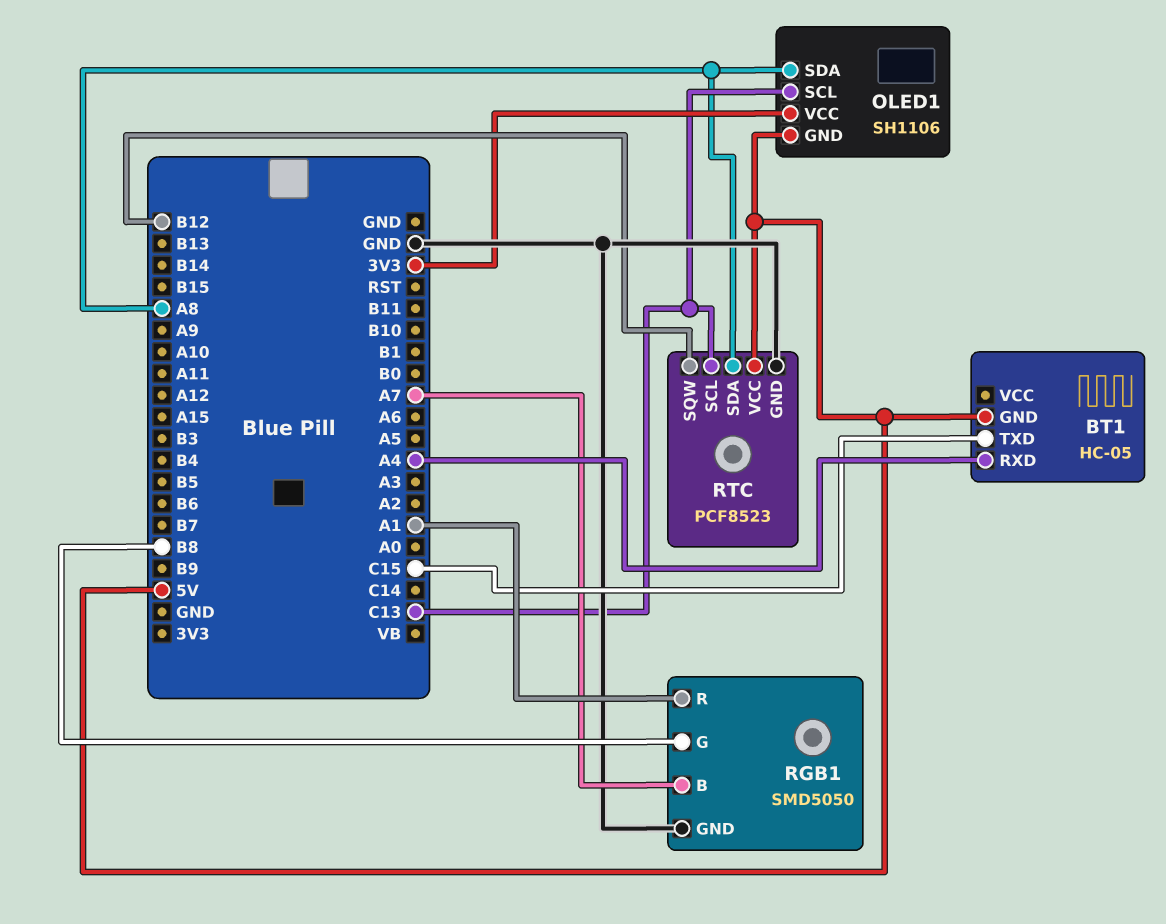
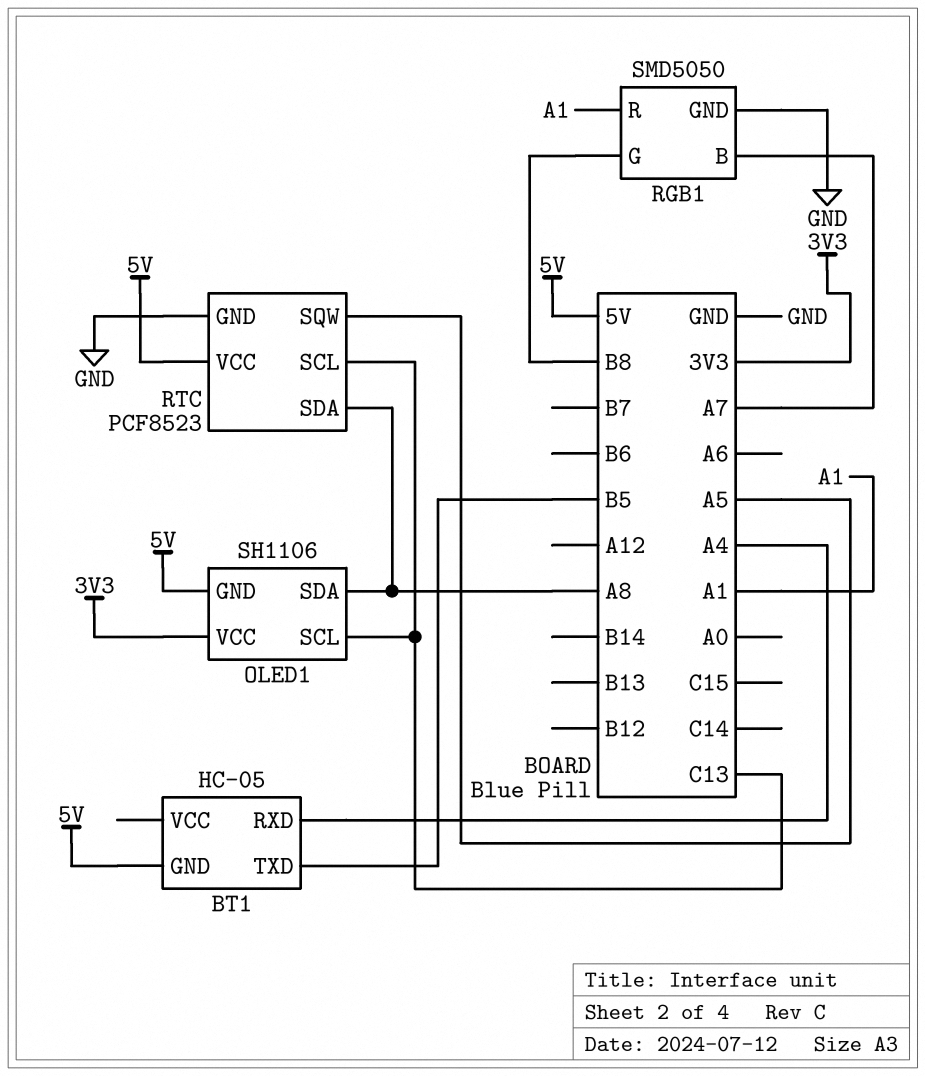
BT1 pin TXD: C15 -> B5
RTC pin SQW: B12 -> A5

